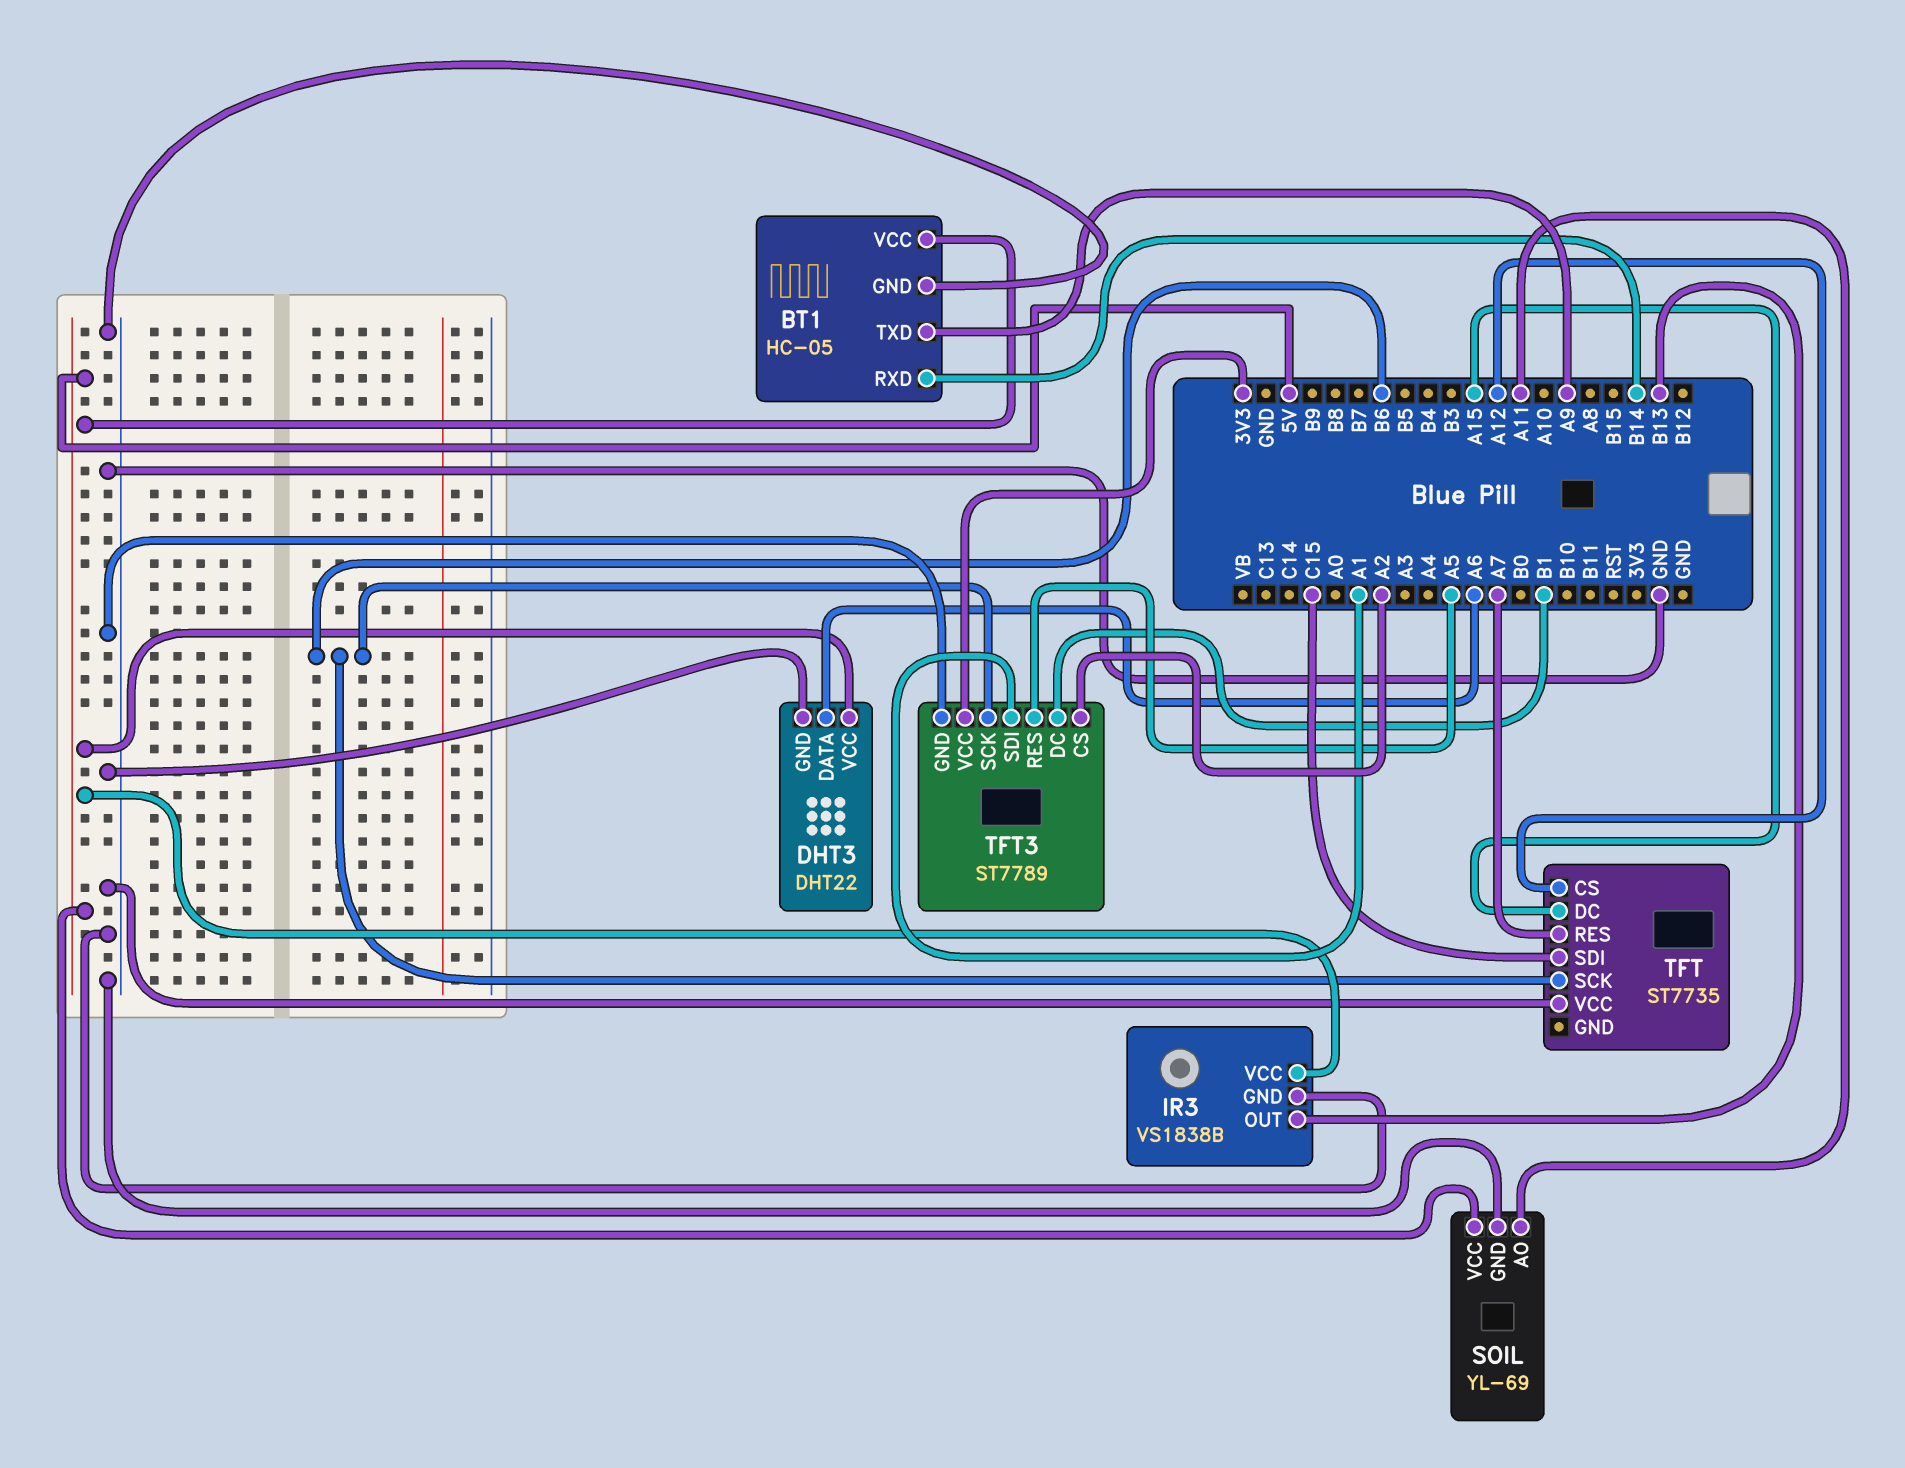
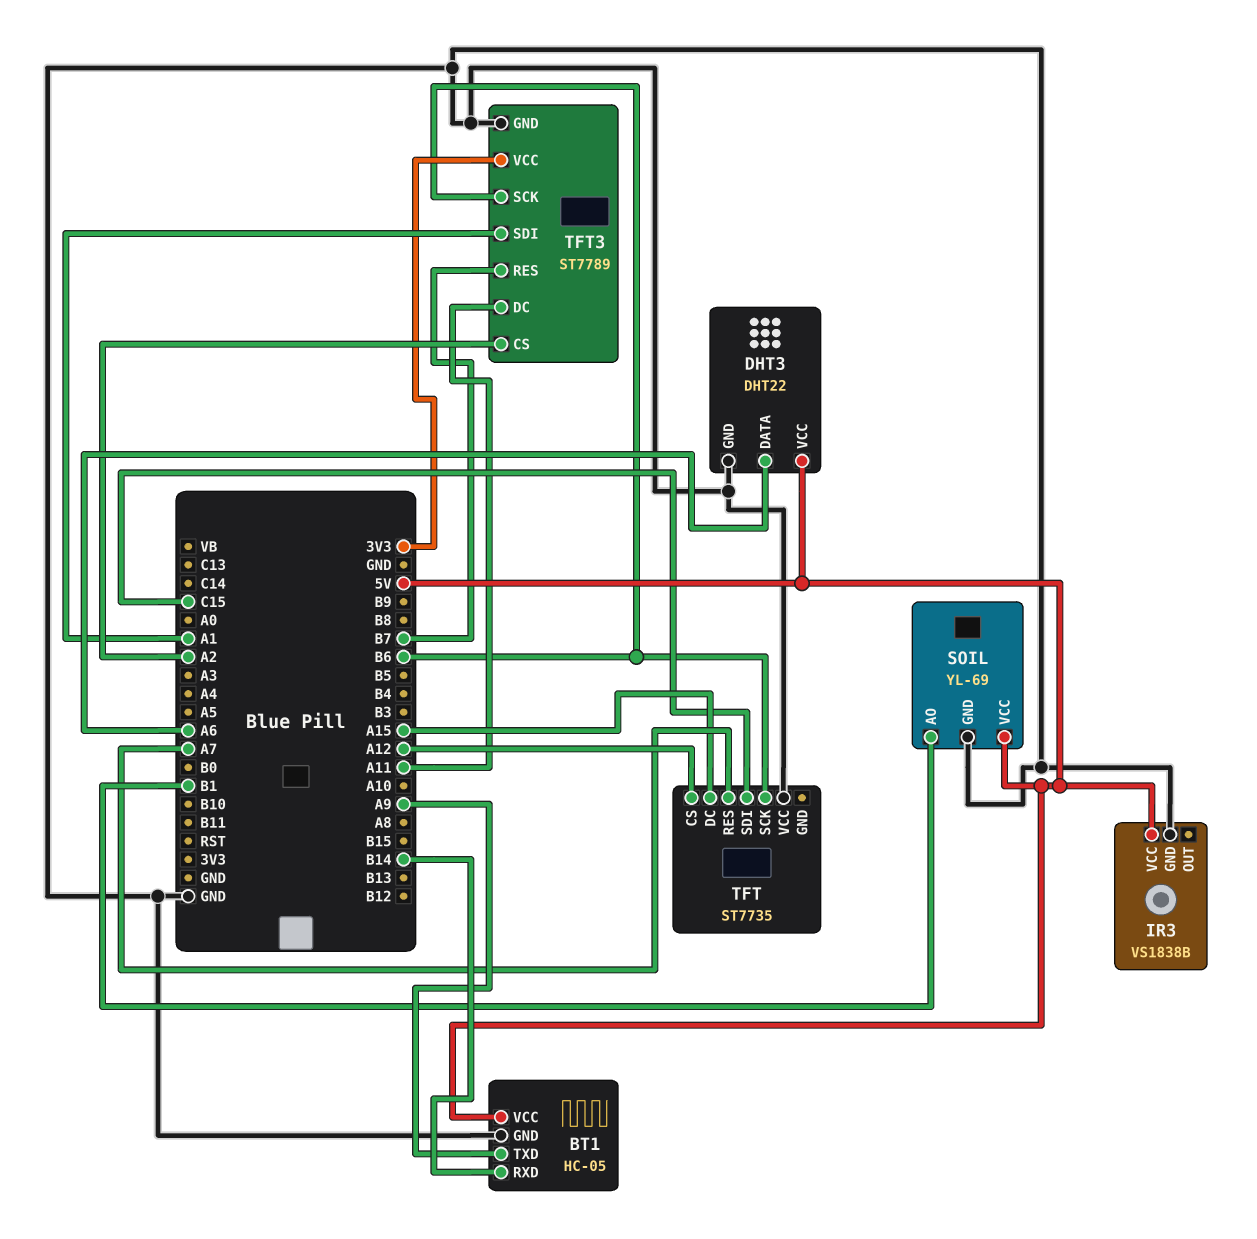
IR3 pin OUT: B13 -> none
SOIL pin AO: A11 -> B1
TFT3 pin DC: B1 -> A11
TFT3 pin RES: A5 -> B7

